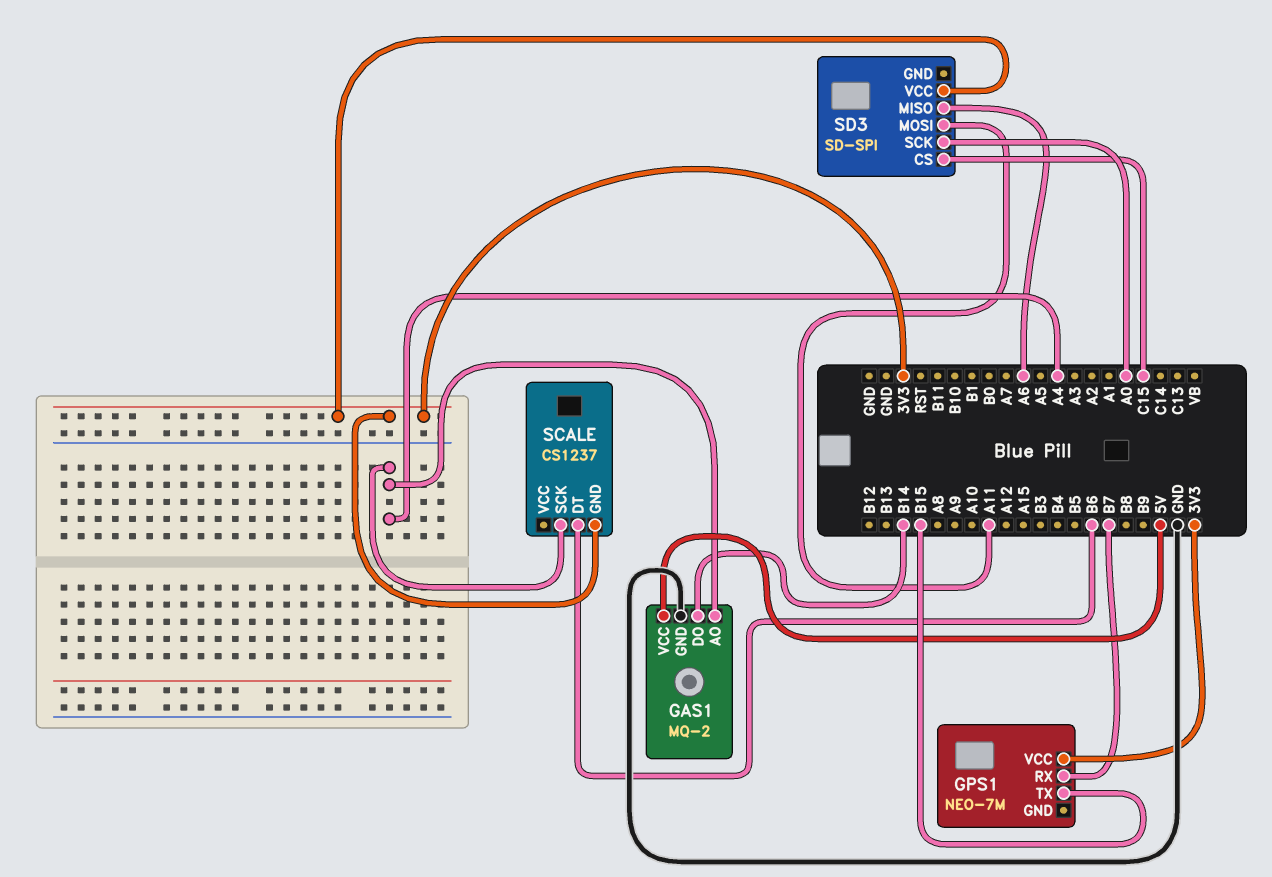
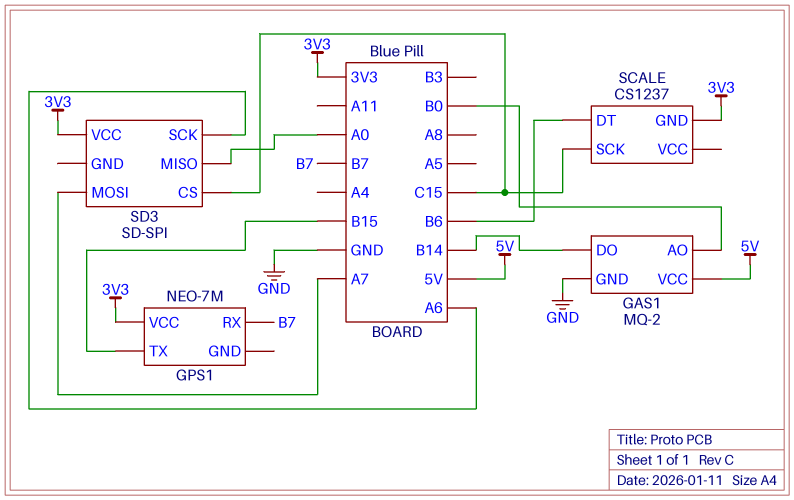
GAS1 pin AO: A4 -> B0
SCALE pin SCK: A4 -> C15
SD3 pin MISO: A6 -> A0
SD3 pin MOSI: A11 -> A7
SD3 pin SCK: A0 -> A6

